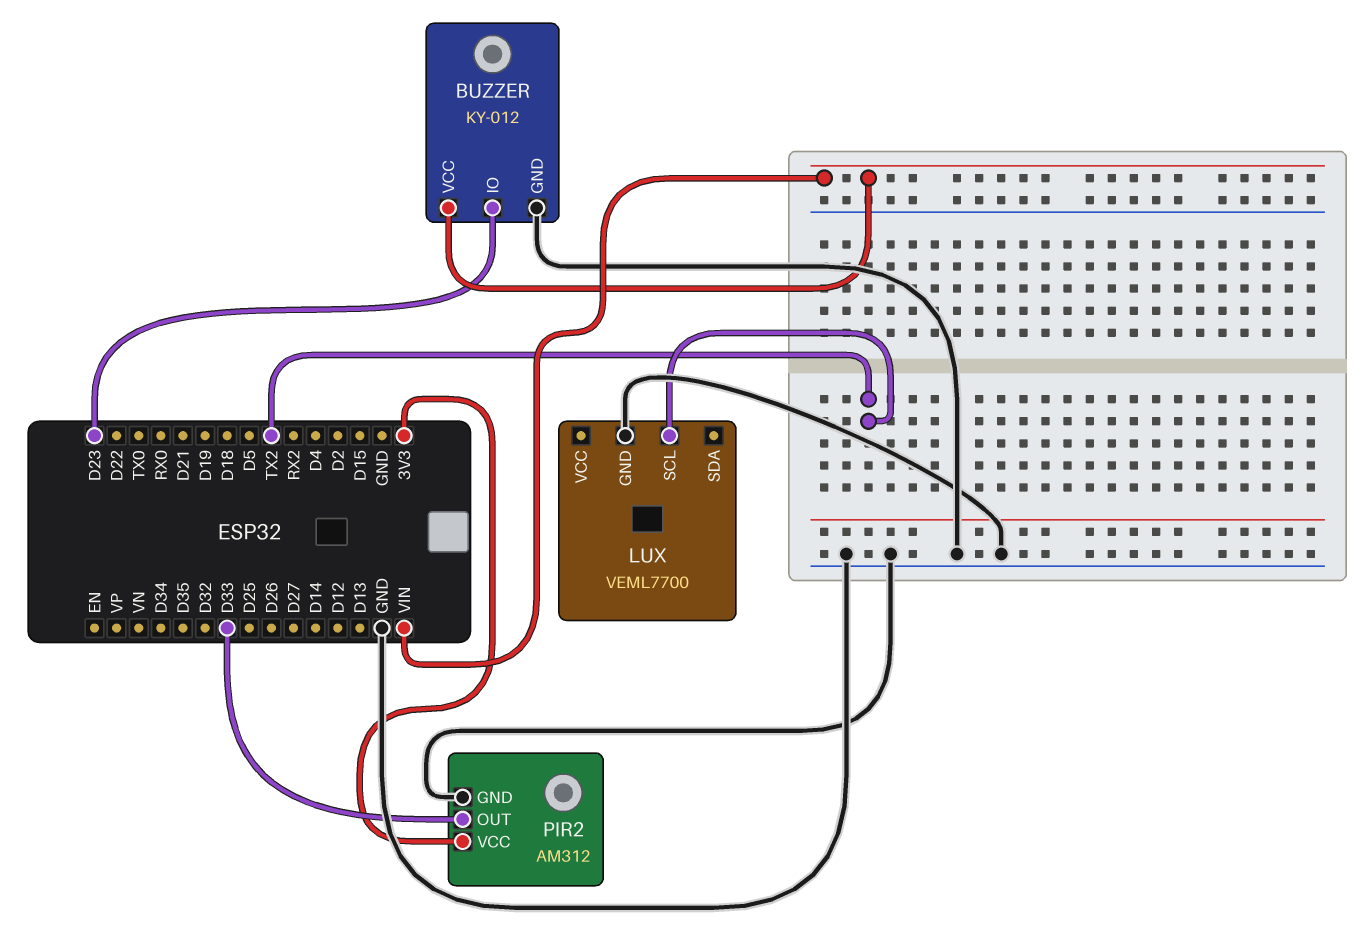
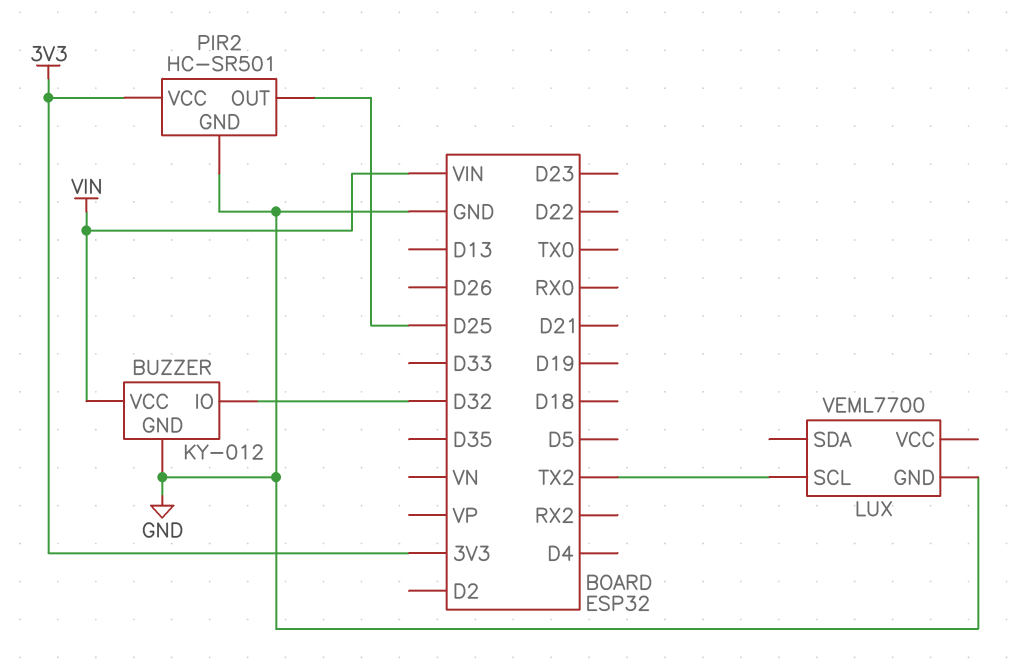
BUZZER pin IO: D23 -> D32
PIR2: AM312 -> HC-SR501
PIR2 pin OUT: D33 -> D25

